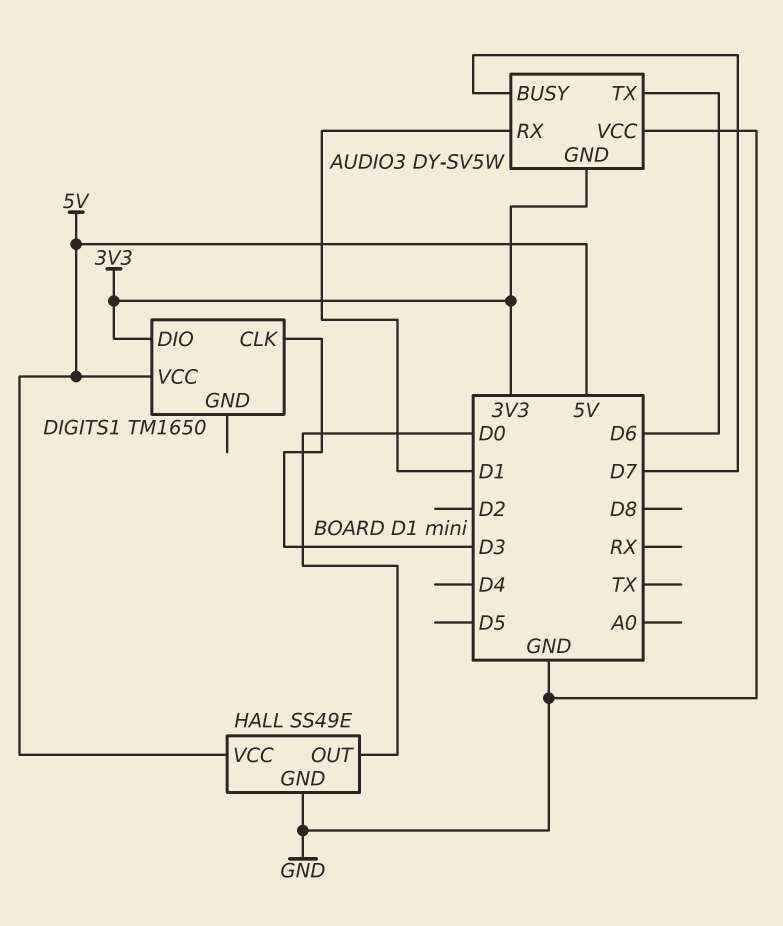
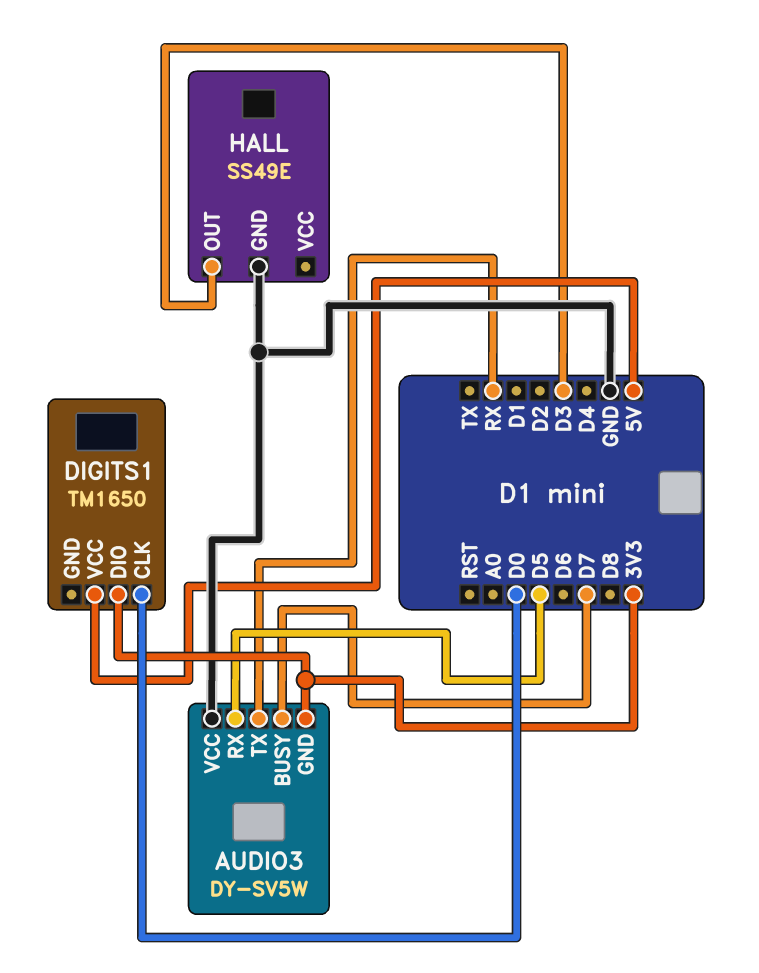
AUDIO3 pin RX: D1 -> D5
AUDIO3 pin TX: D6 -> RX
DIGITS1 pin CLK: D3 -> D0
HALL pin OUT: D0 -> D3
HALL pin VCC: 5V -> none

